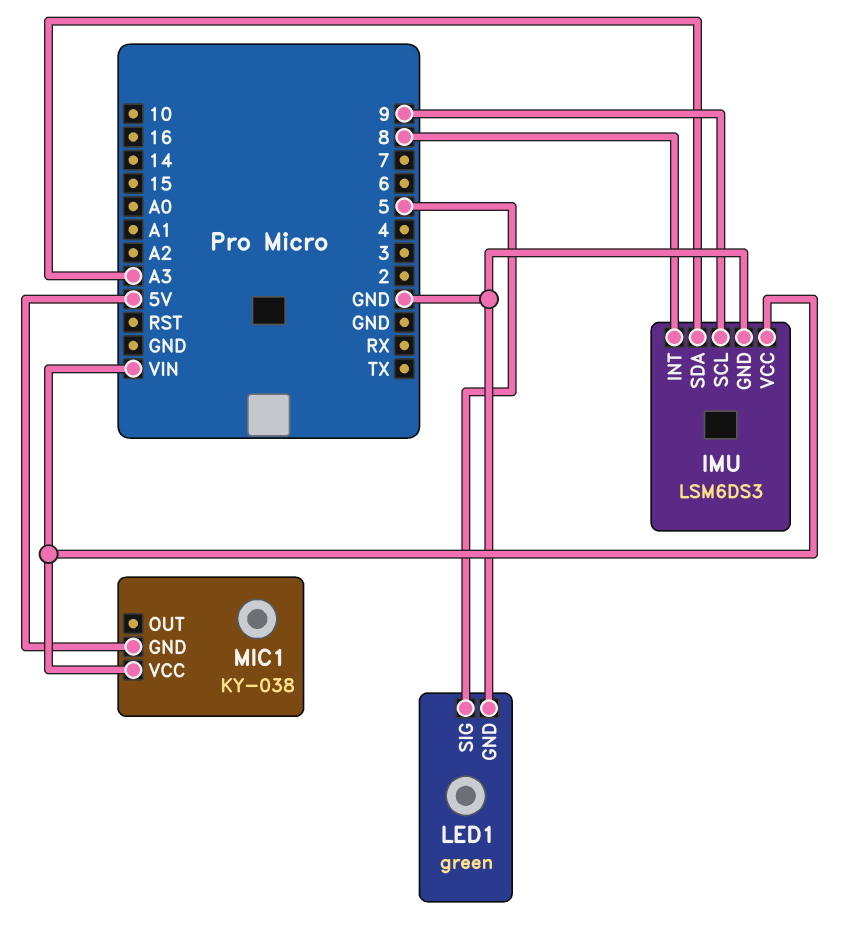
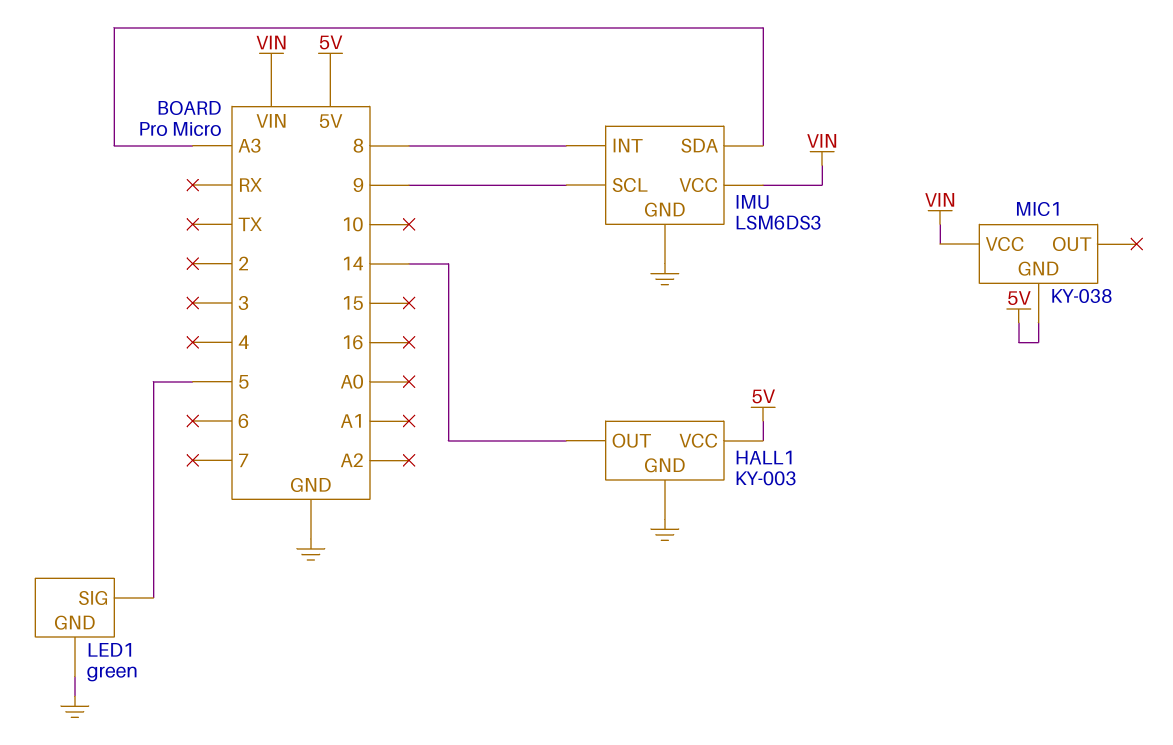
HALL1: none -> KY-003
HALL1 pin GND: none -> GND
HALL1 pin OUT: none -> 14
HALL1 pin VCC: none -> 5V

